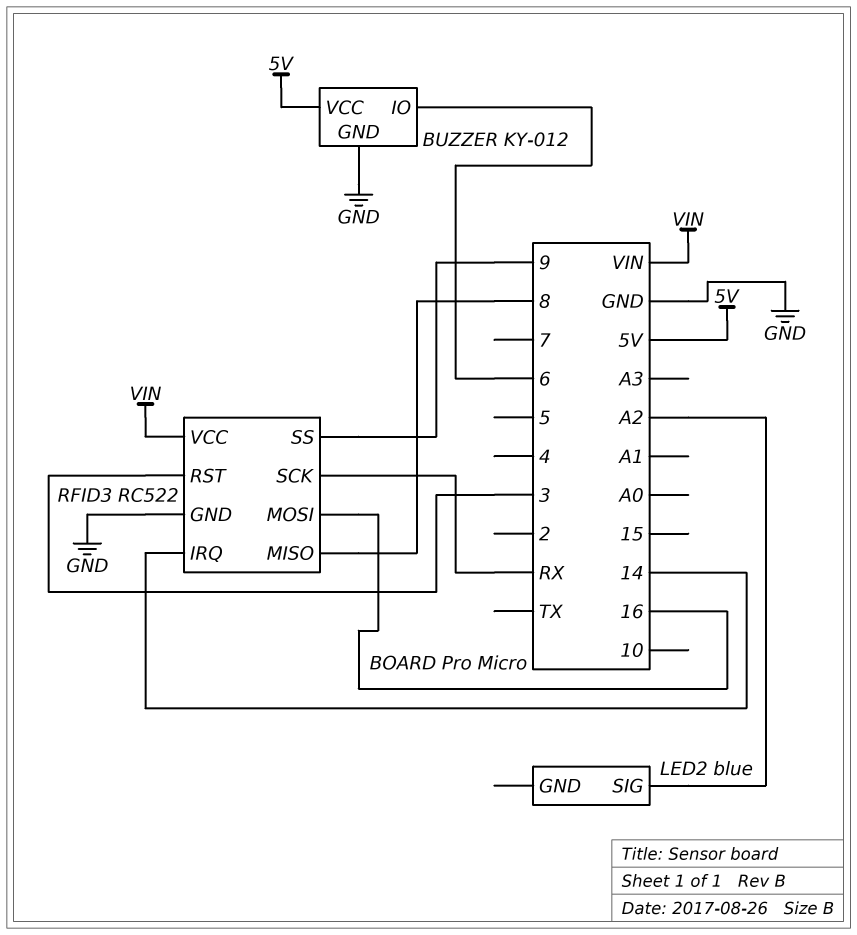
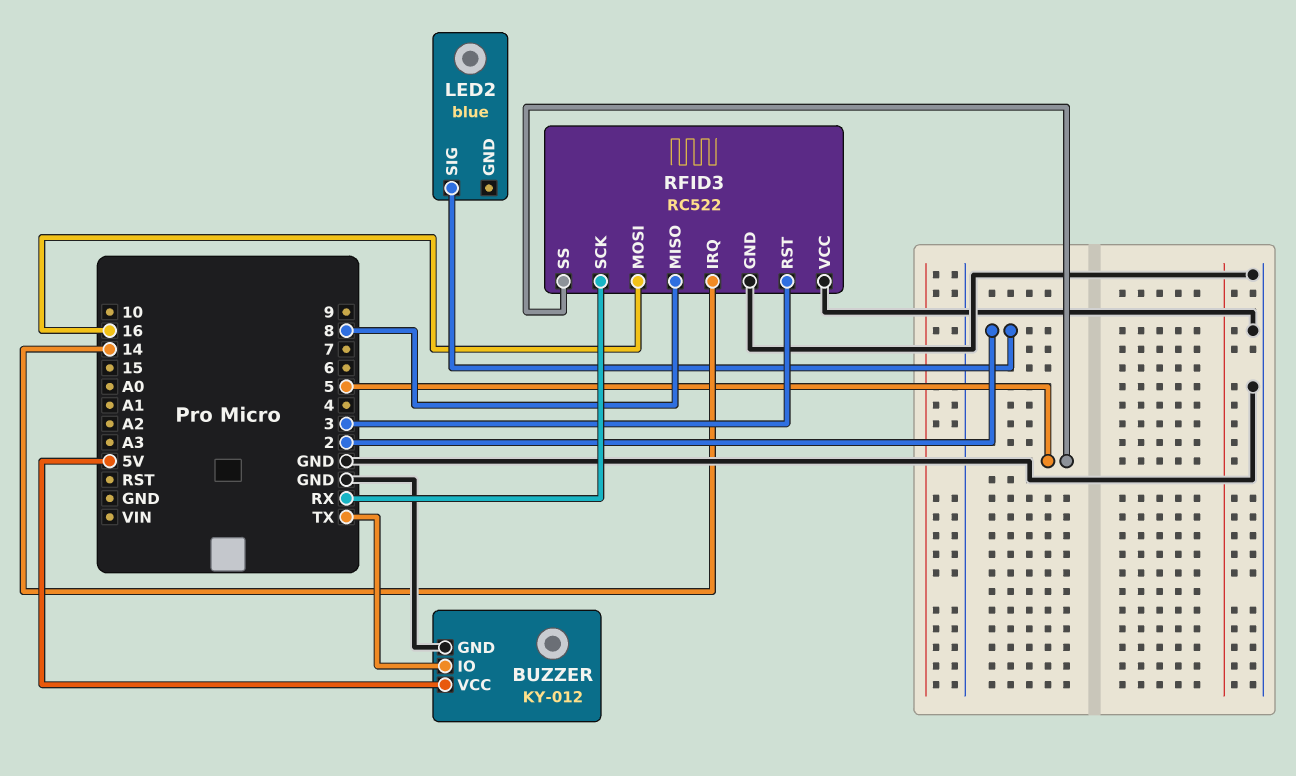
BUZZER pin IO: 6 -> TX
LED2 pin SIG: A2 -> 2
RFID3 pin SS: 9 -> 5
RFID3 pin VCC: VIN -> GND

